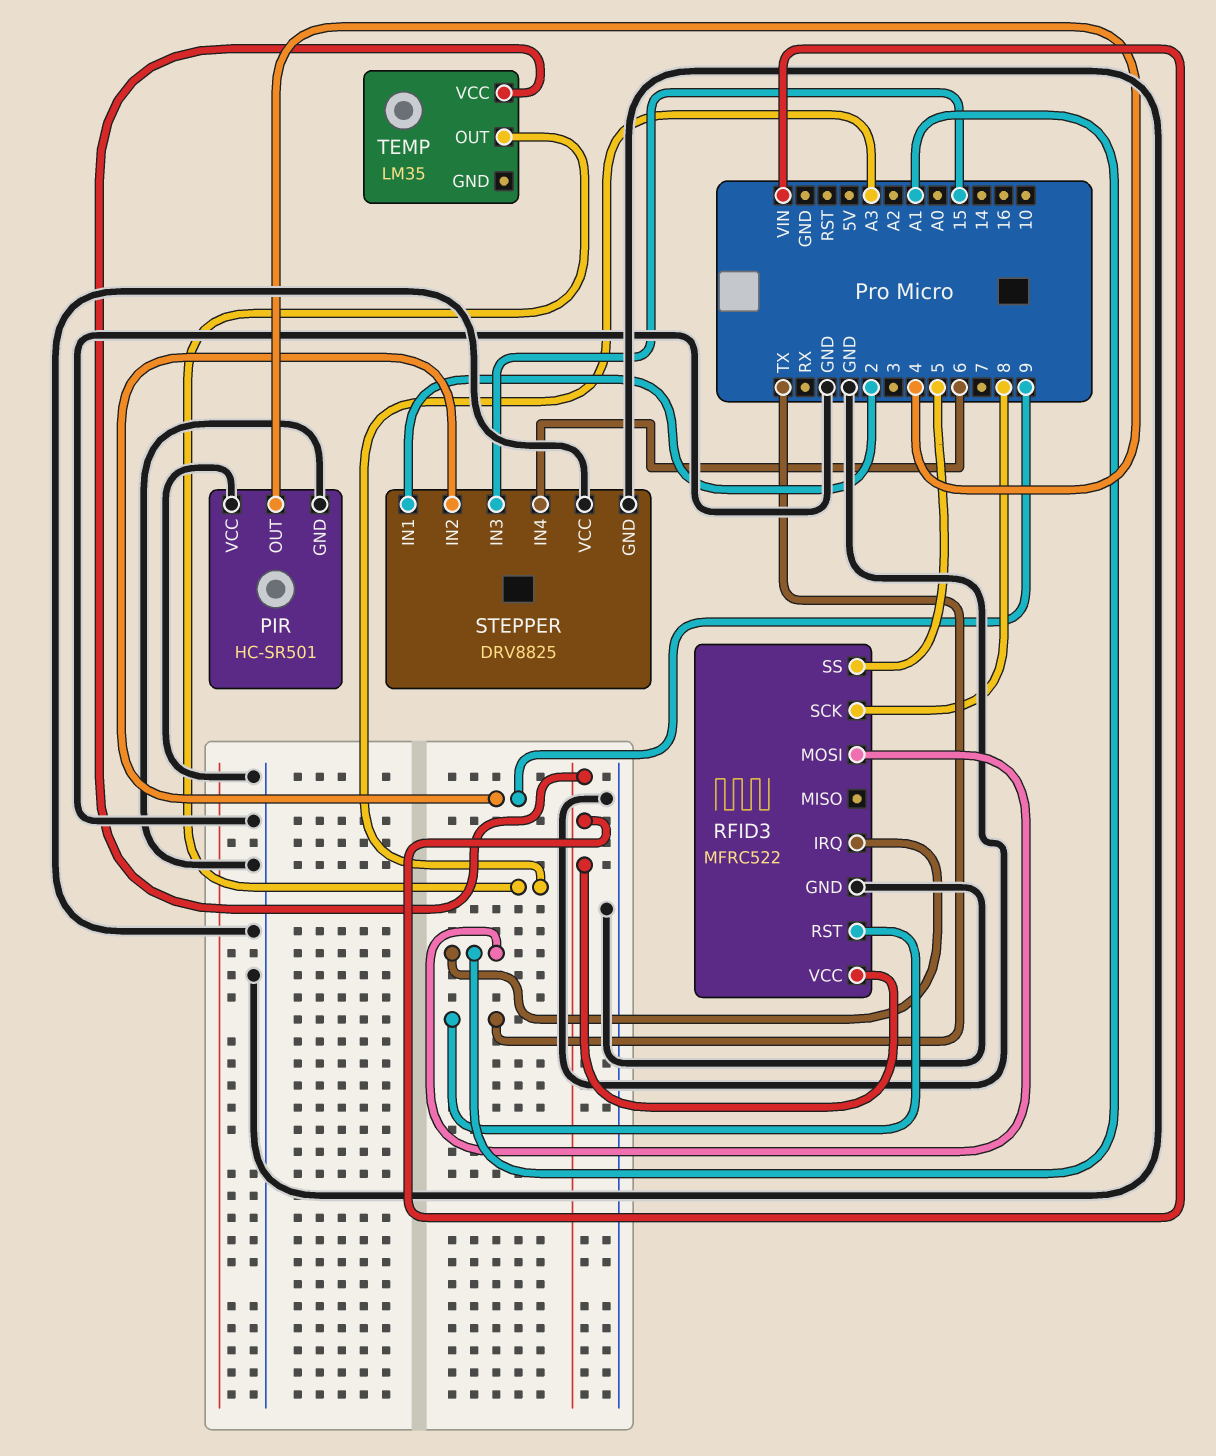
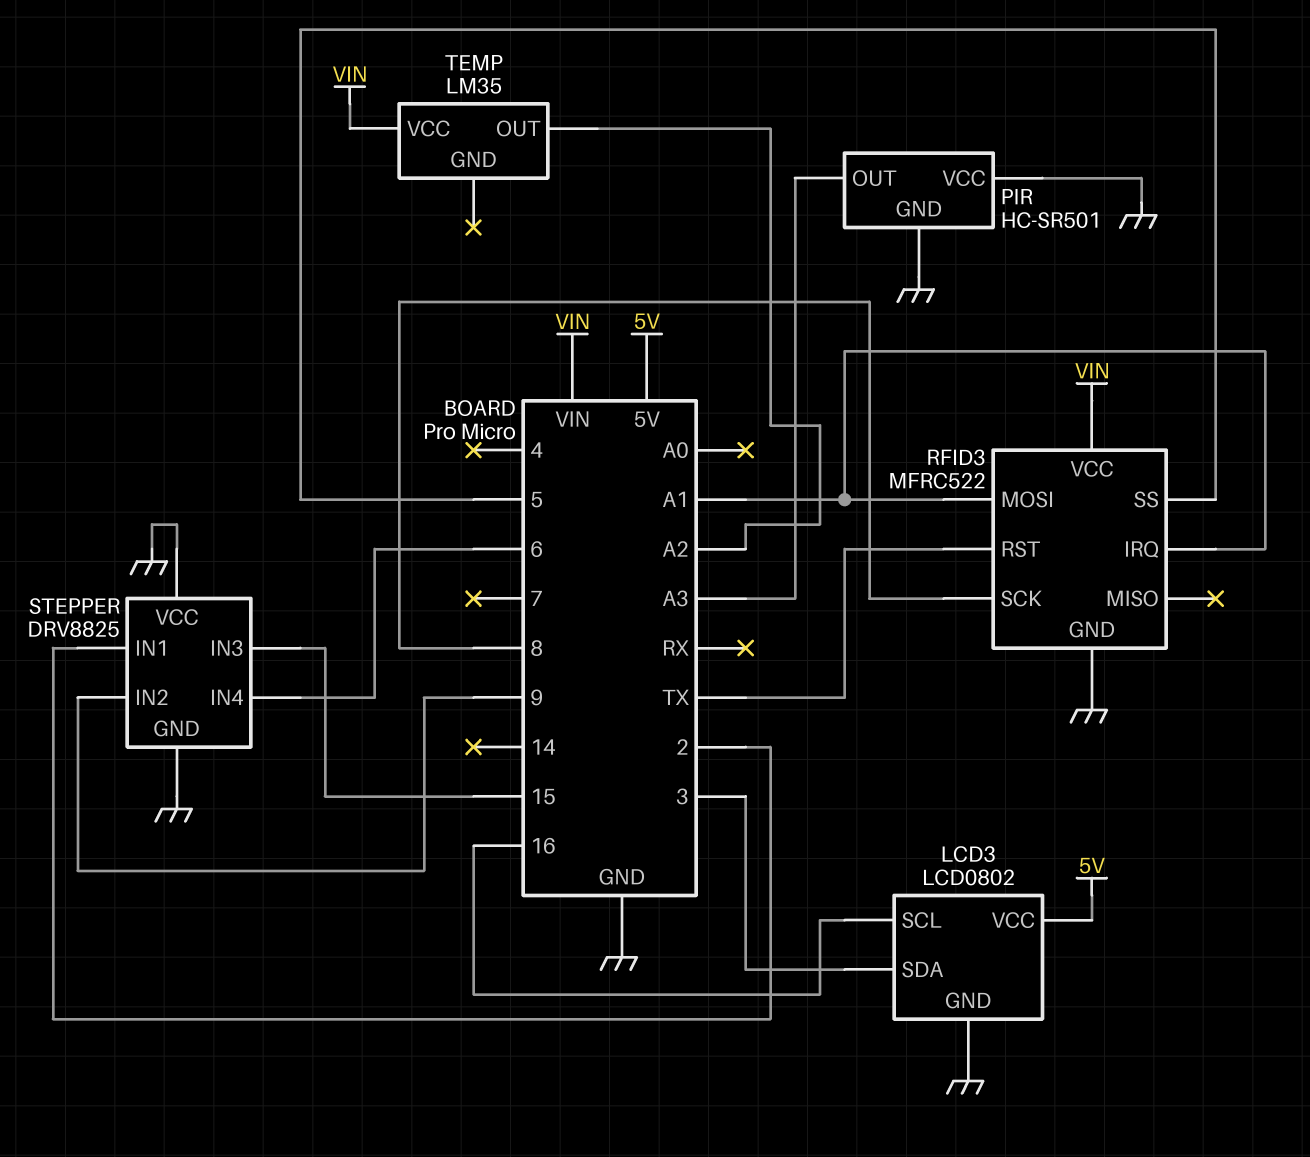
LCD3: none -> LCD0802
LCD3 pin GND: none -> GND
LCD3 pin SCL: none -> 16
LCD3 pin SDA: none -> 3
LCD3 pin VCC: none -> 5V
PIR pin OUT: 4 -> A3
TEMP pin OUT: A3 -> A2

